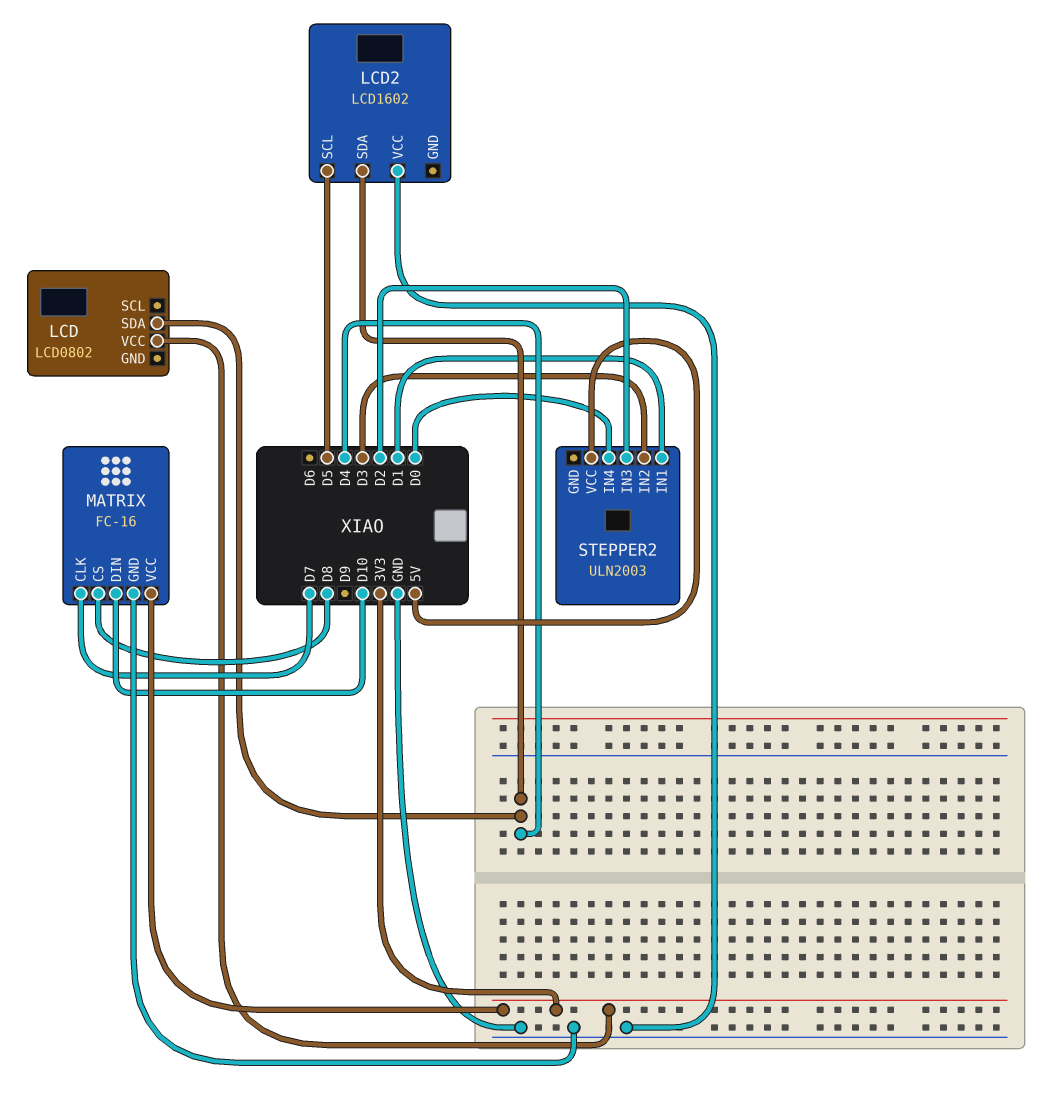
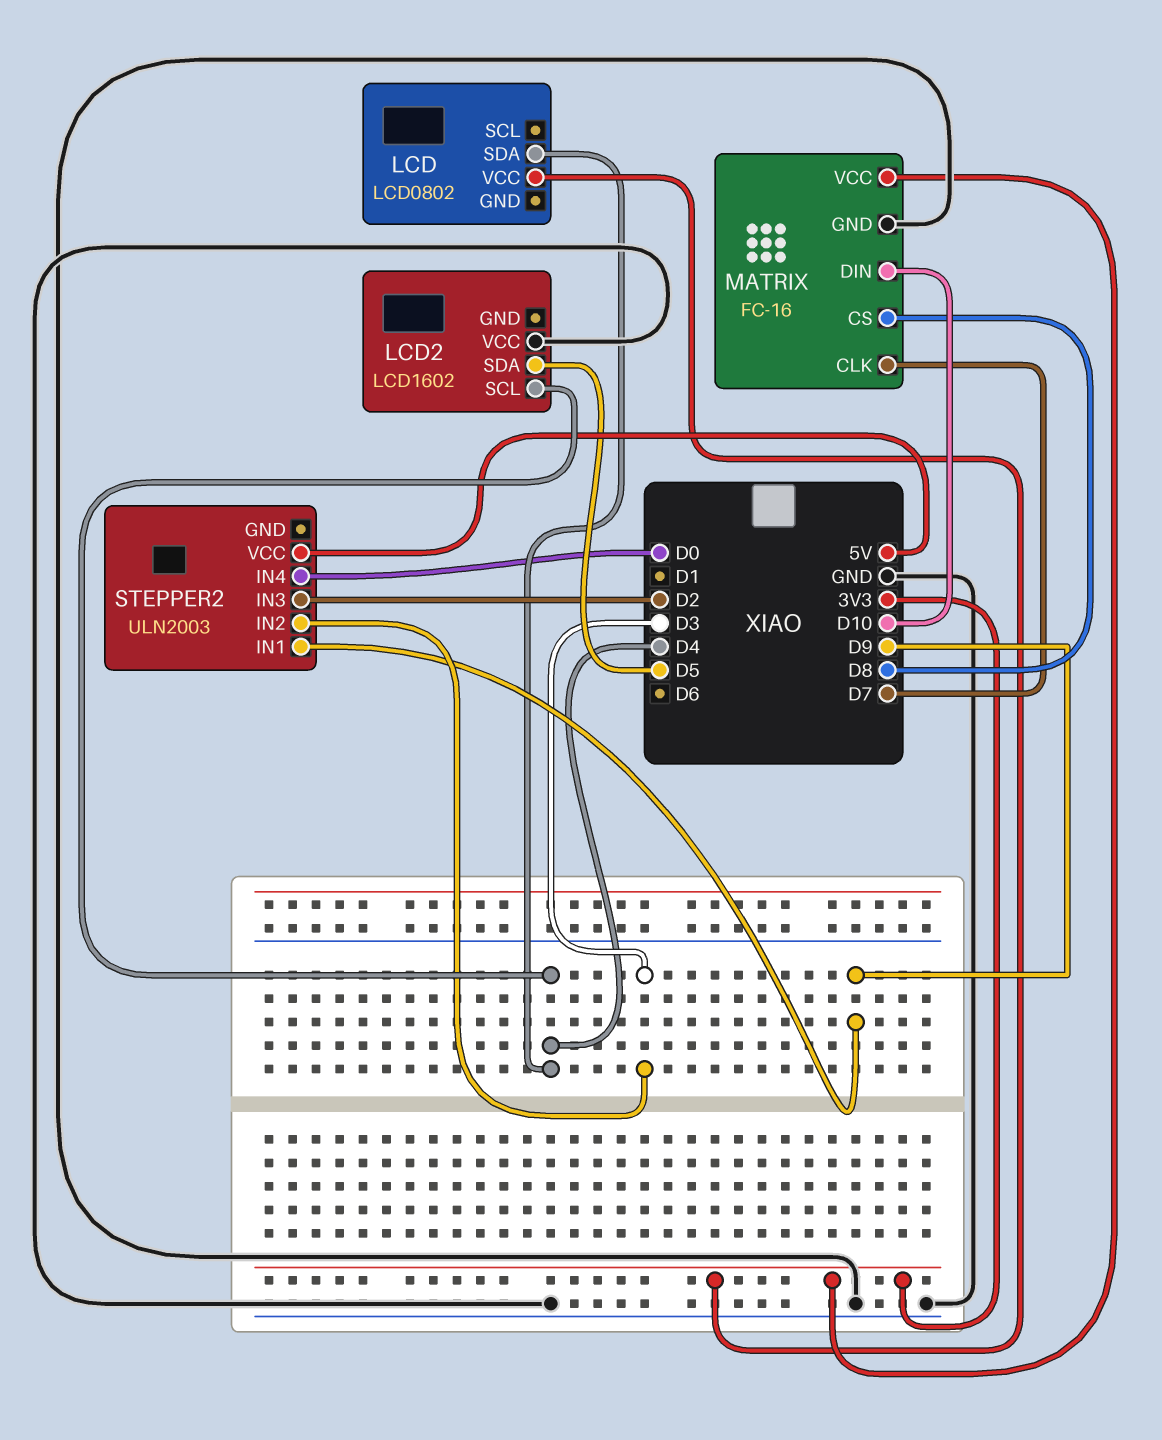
LCD2 pin SCL: D5 -> D4
LCD2 pin SDA: D4 -> D5
STEPPER2 pin IN1: D1 -> D9

